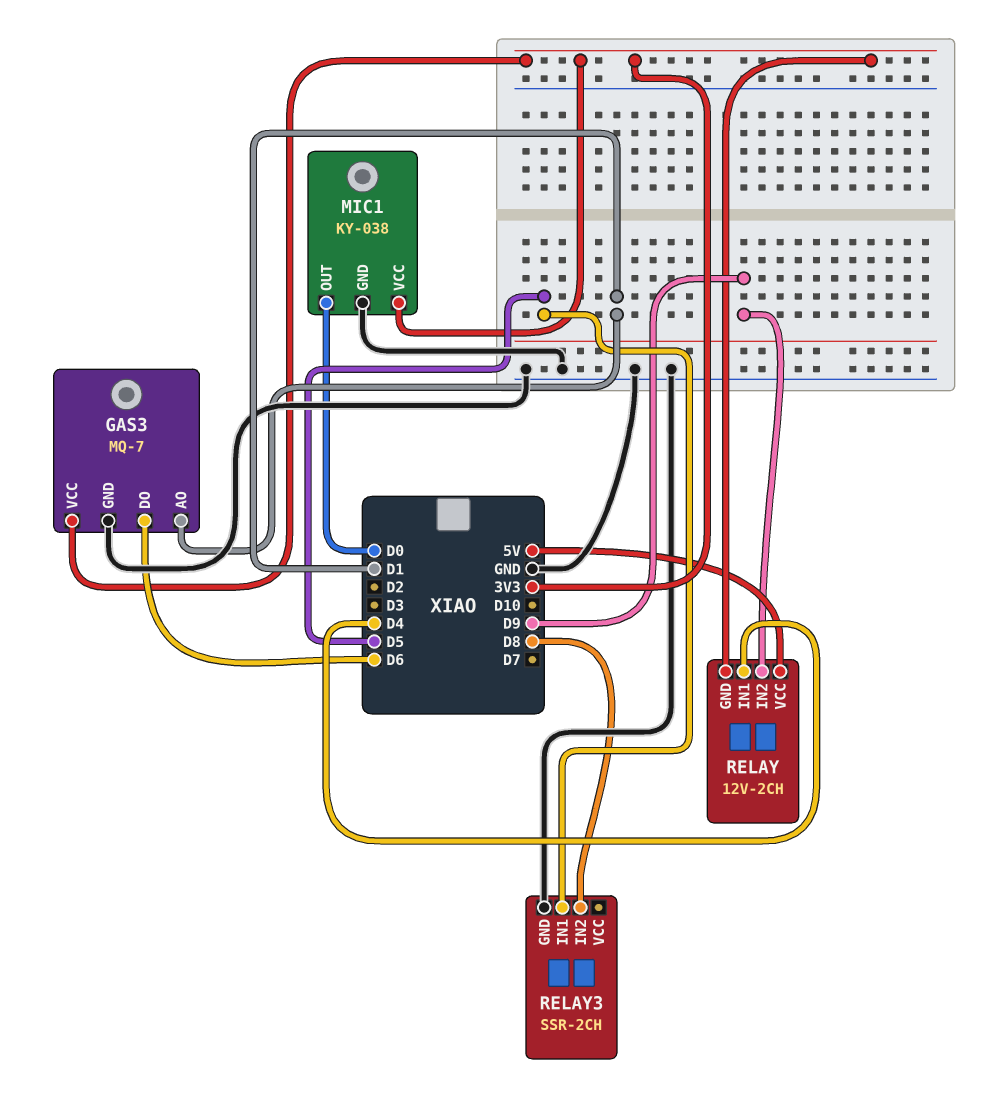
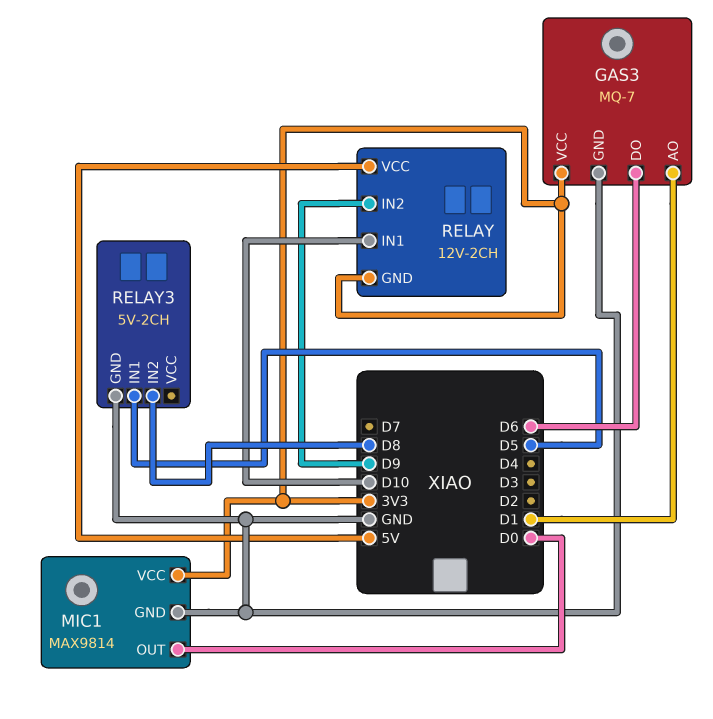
MIC1: KY-038 -> MAX9814
RELAY pin IN1: D4 -> D10
RELAY3: SSR-2CH -> 5V-2CH

